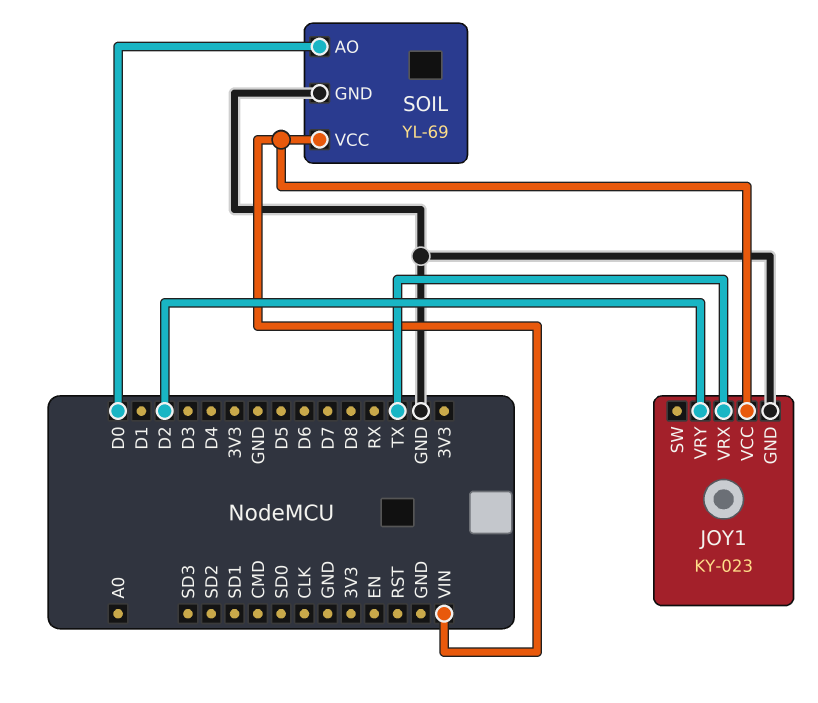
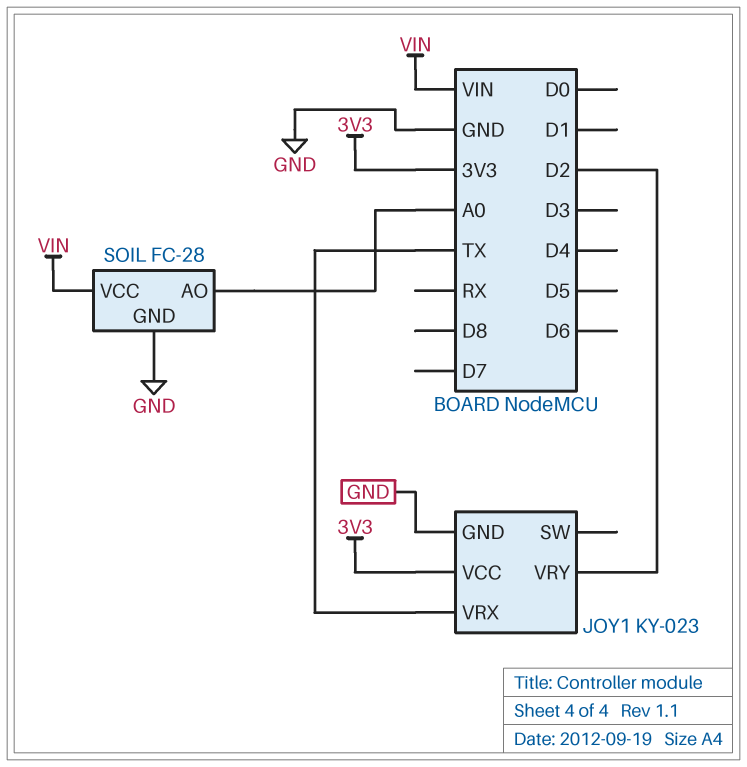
JOY1 pin VCC: VIN -> 3V3
SOIL: YL-69 -> FC-28
SOIL pin AO: D0 -> A0

